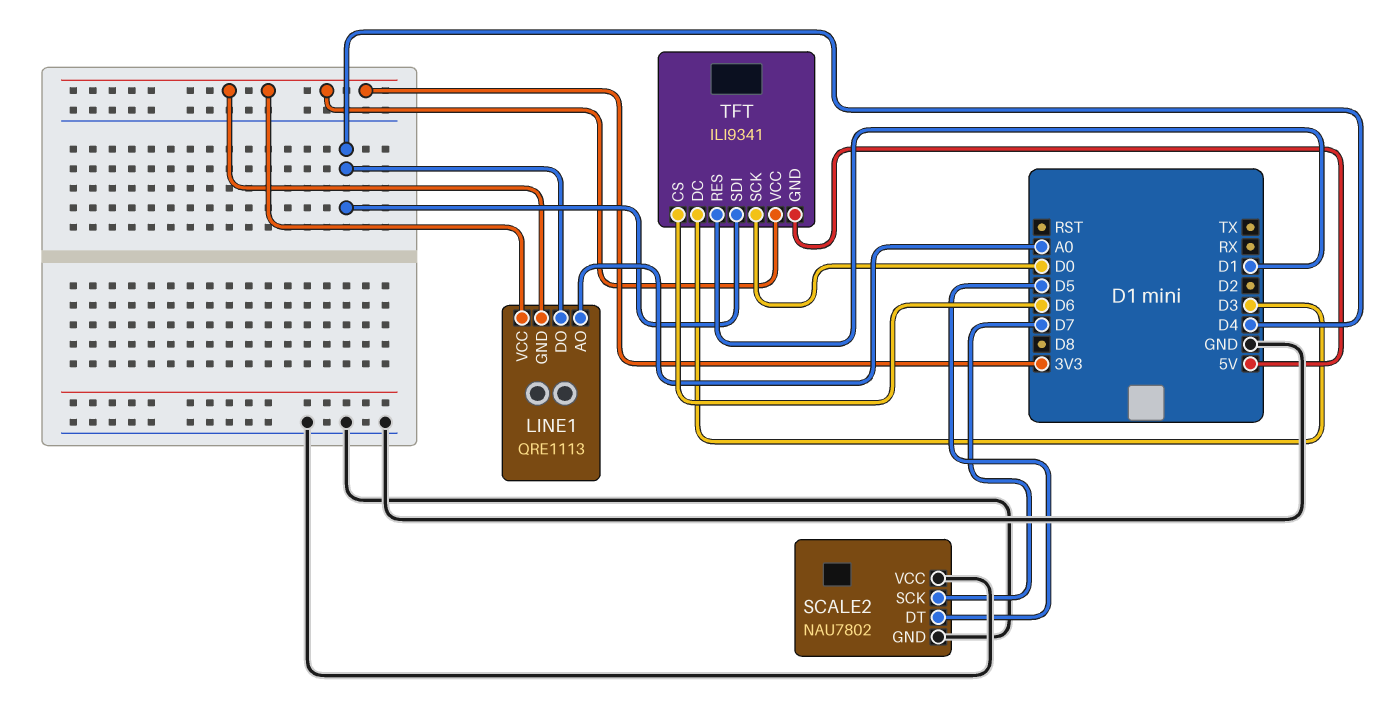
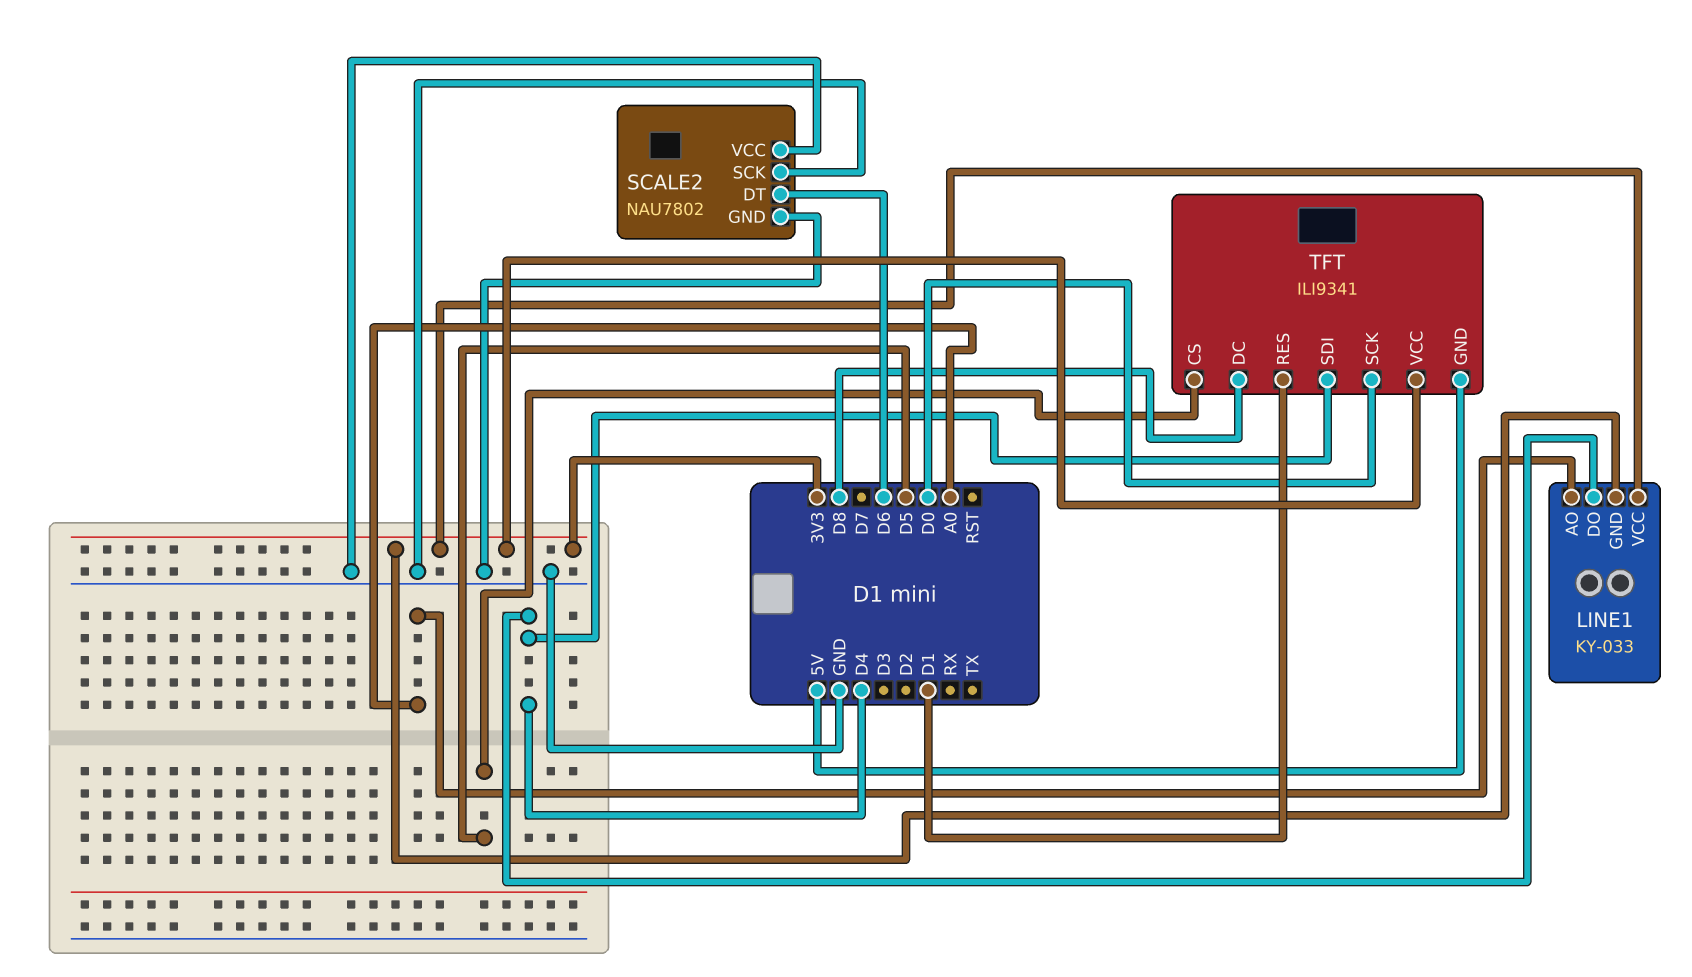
LINE1: QRE1113 -> KY-033
SCALE2 pin DT: D5 -> D6
SCALE2 pin SCK: D7 -> GND
TFT pin CS: D6 -> D5
TFT pin DC: D3 -> D8

